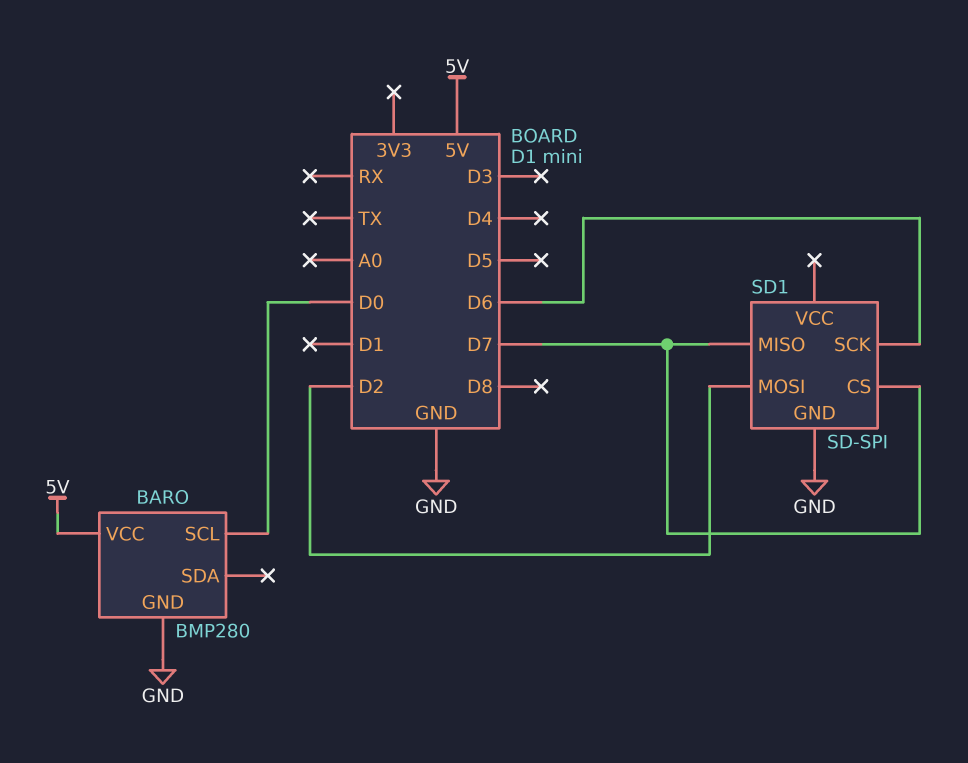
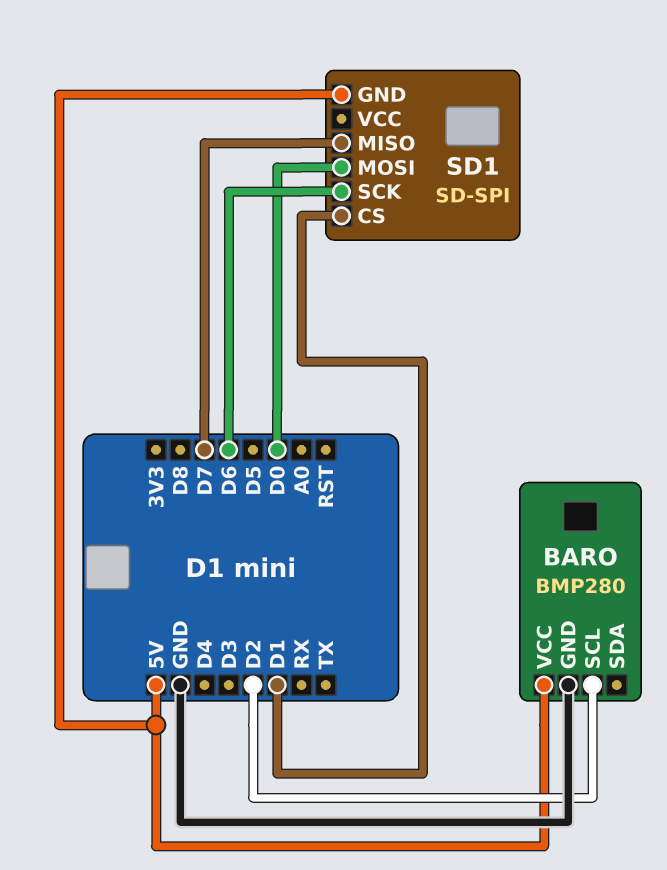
BARO pin SCL: D0 -> D2
SD1 pin CS: D7 -> D1
SD1 pin GND: GND -> 5V
SD1 pin MOSI: D2 -> D0

